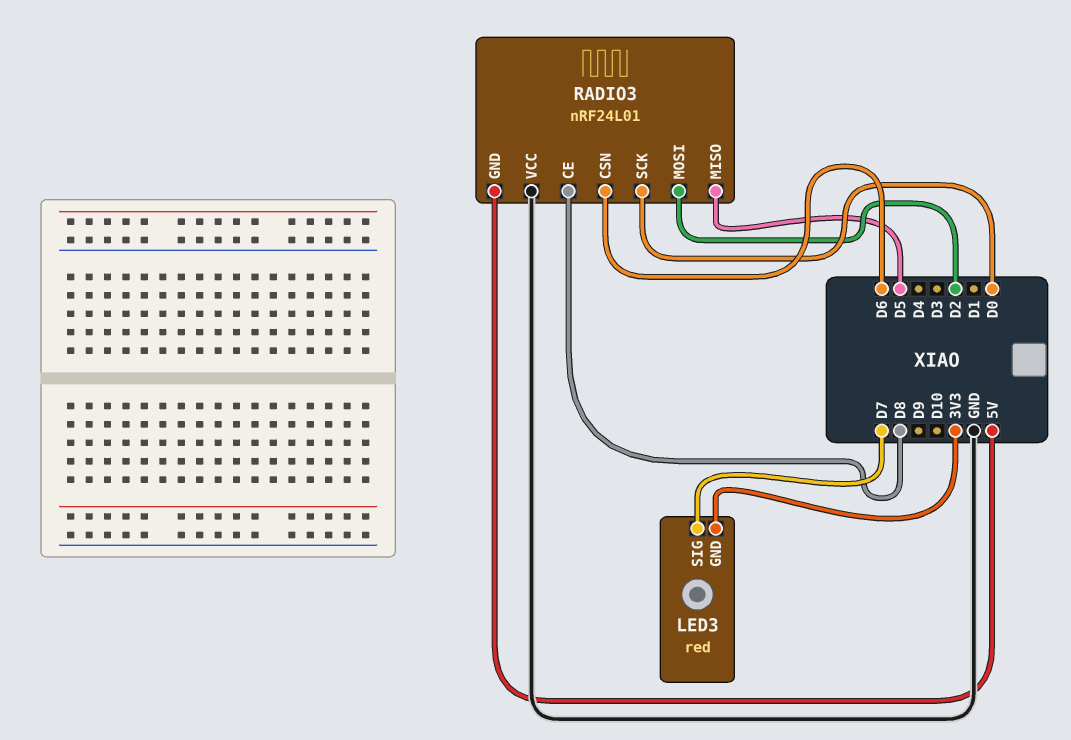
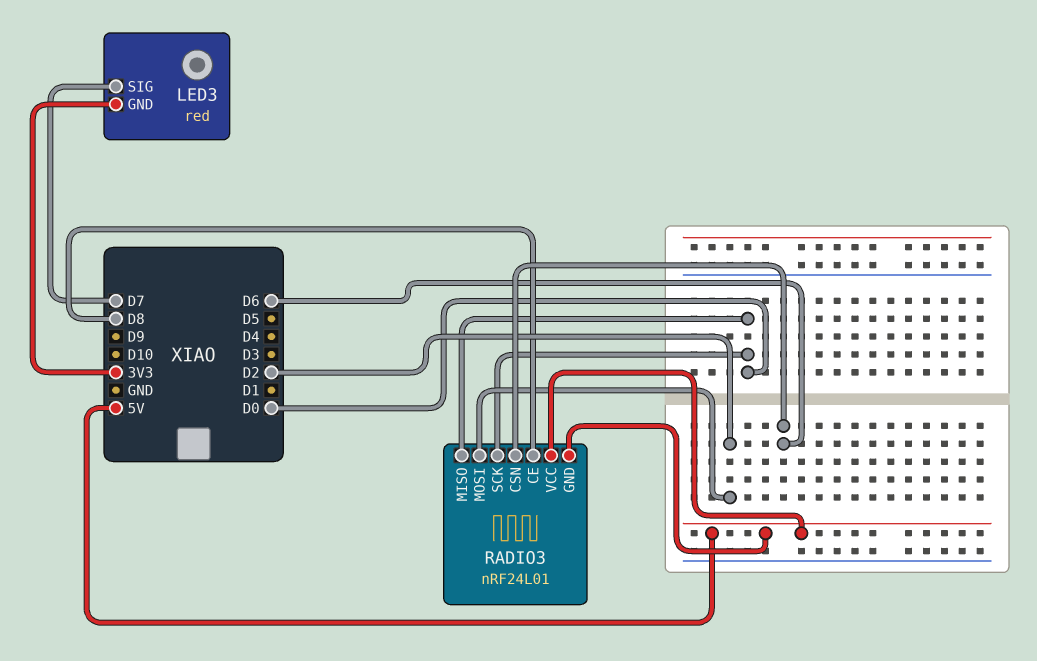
RADIO3 pin MISO: D5 -> D0
RADIO3 pin VCC: GND -> 5V

